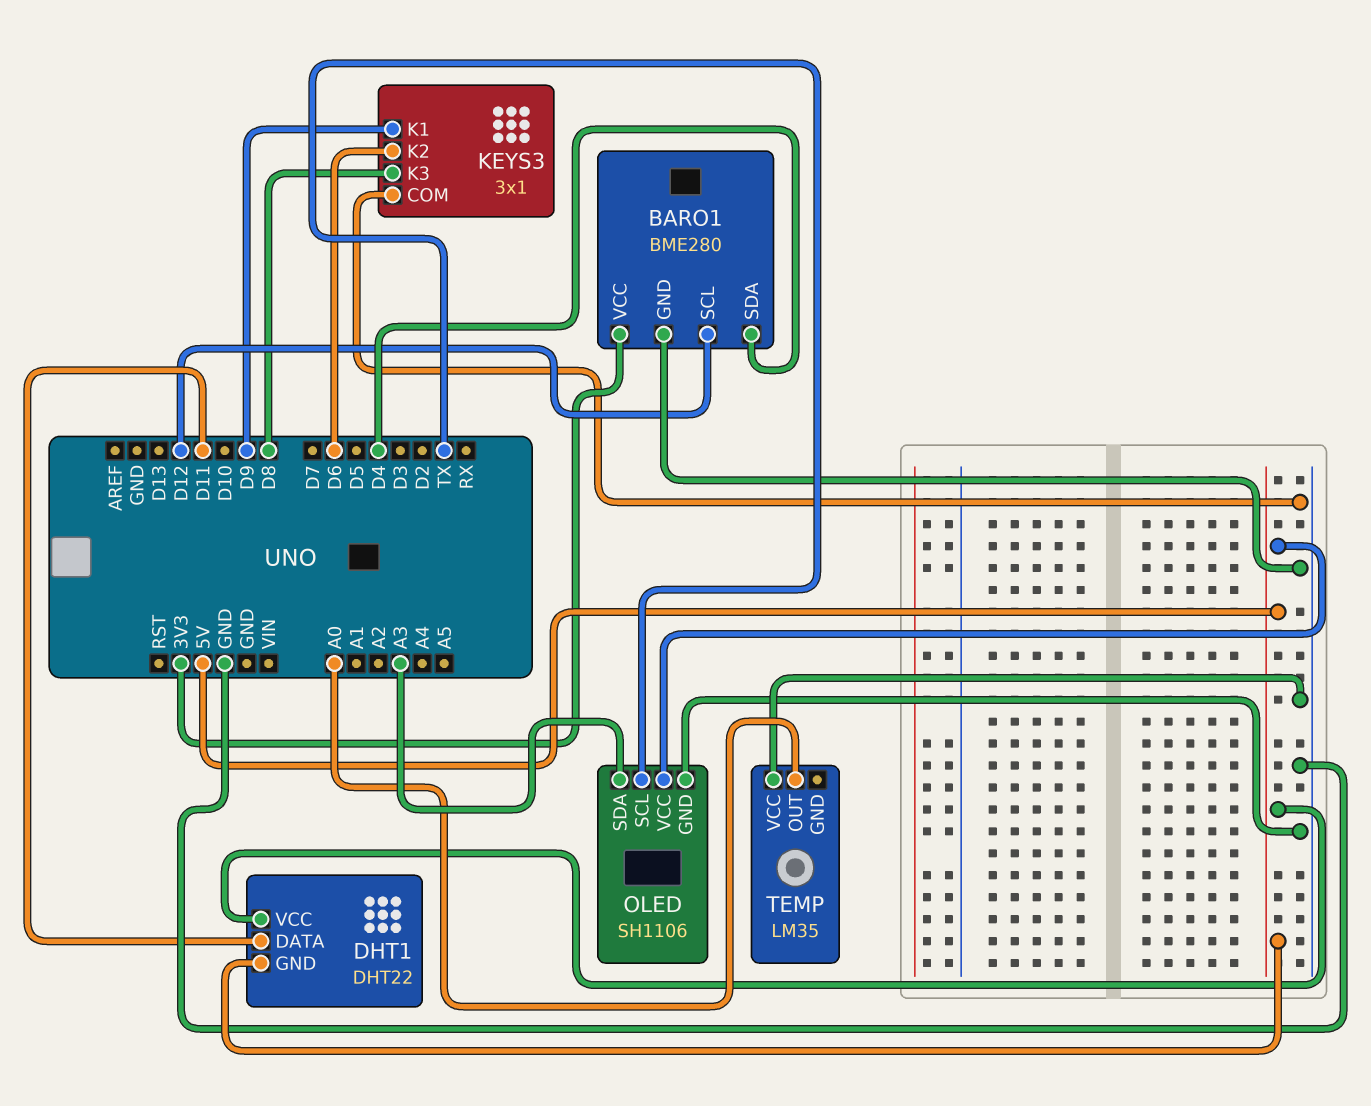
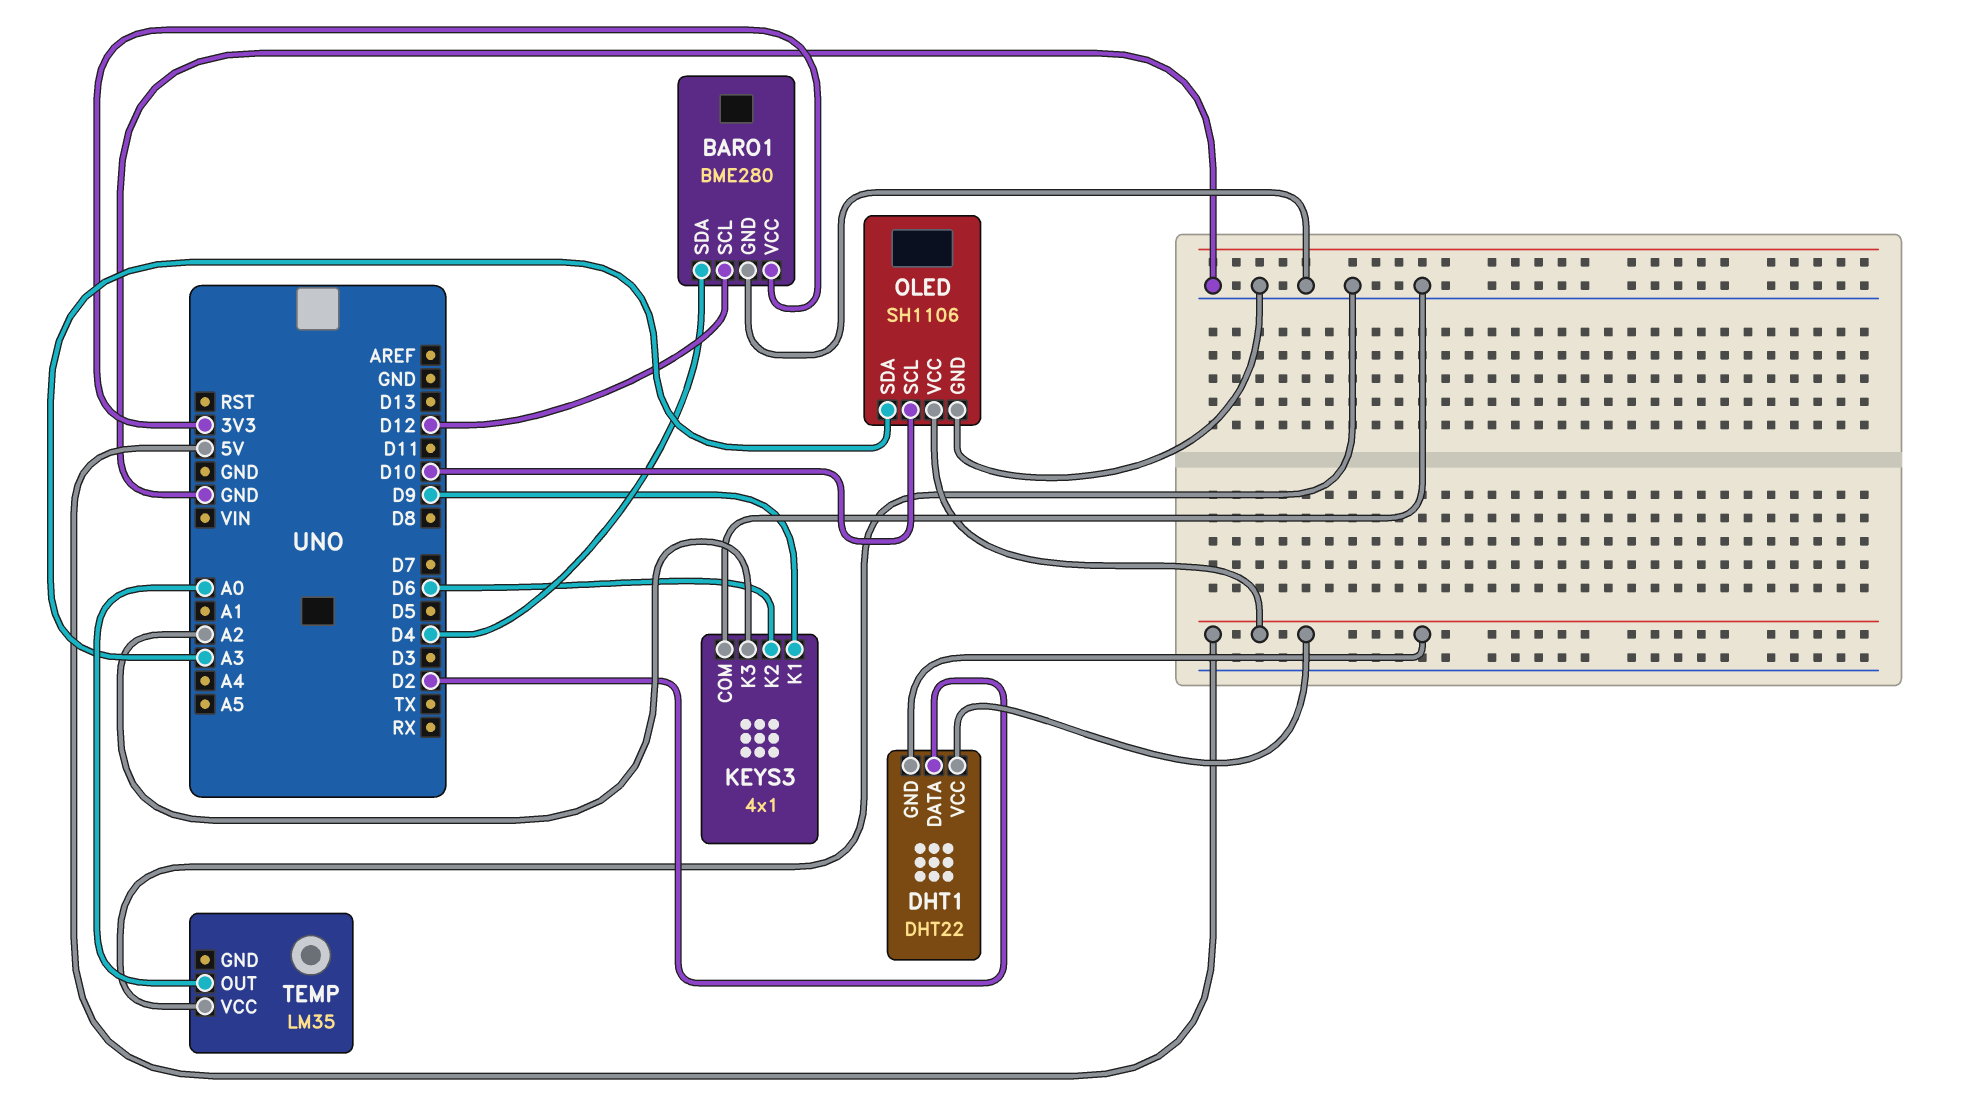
DHT1 pin DATA: D11 -> D2
KEYS3: 3x1 -> 4x1
KEYS3 pin K3: D8 -> A2
OLED pin SCL: TX -> D10

